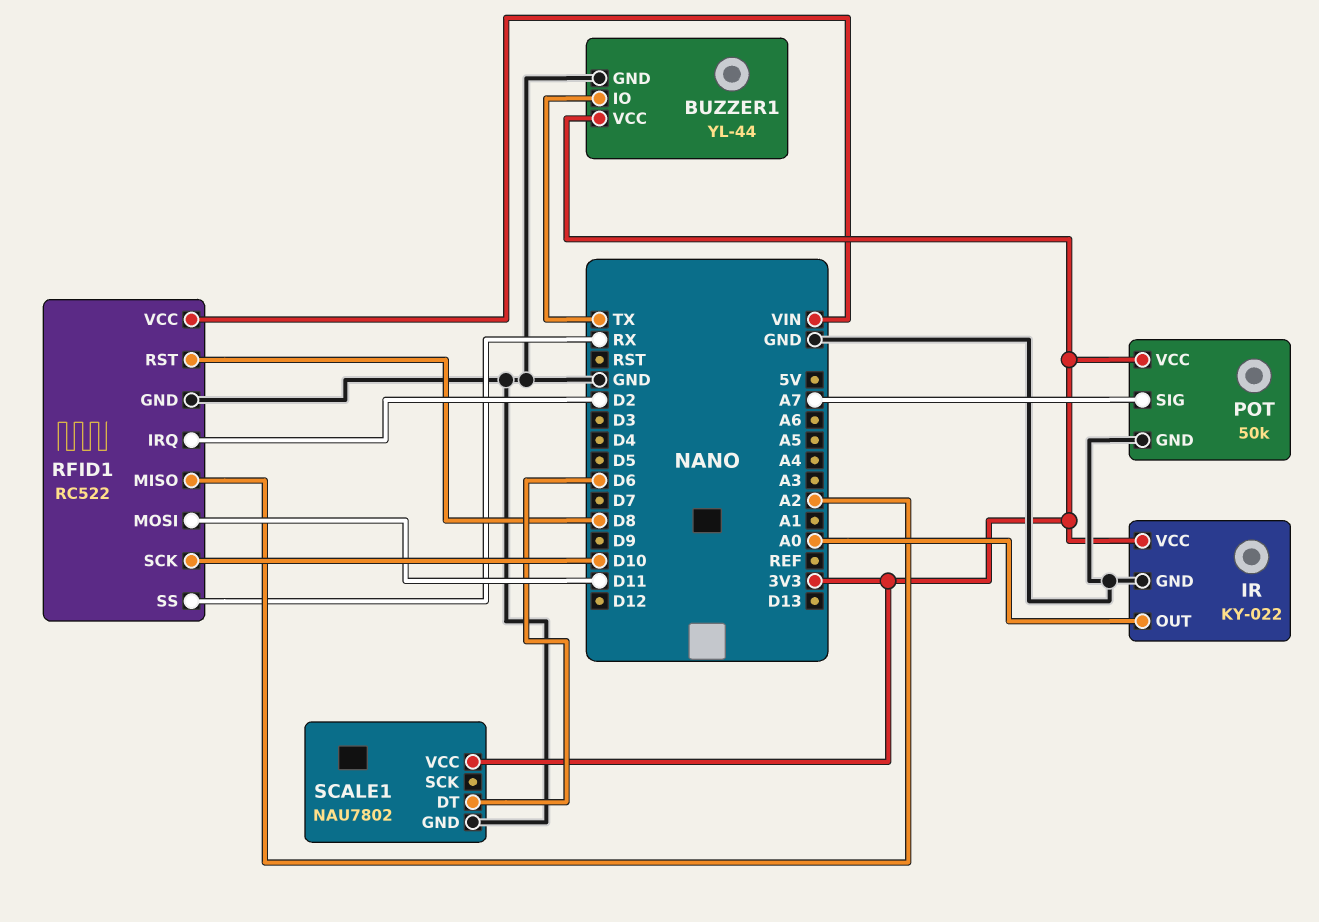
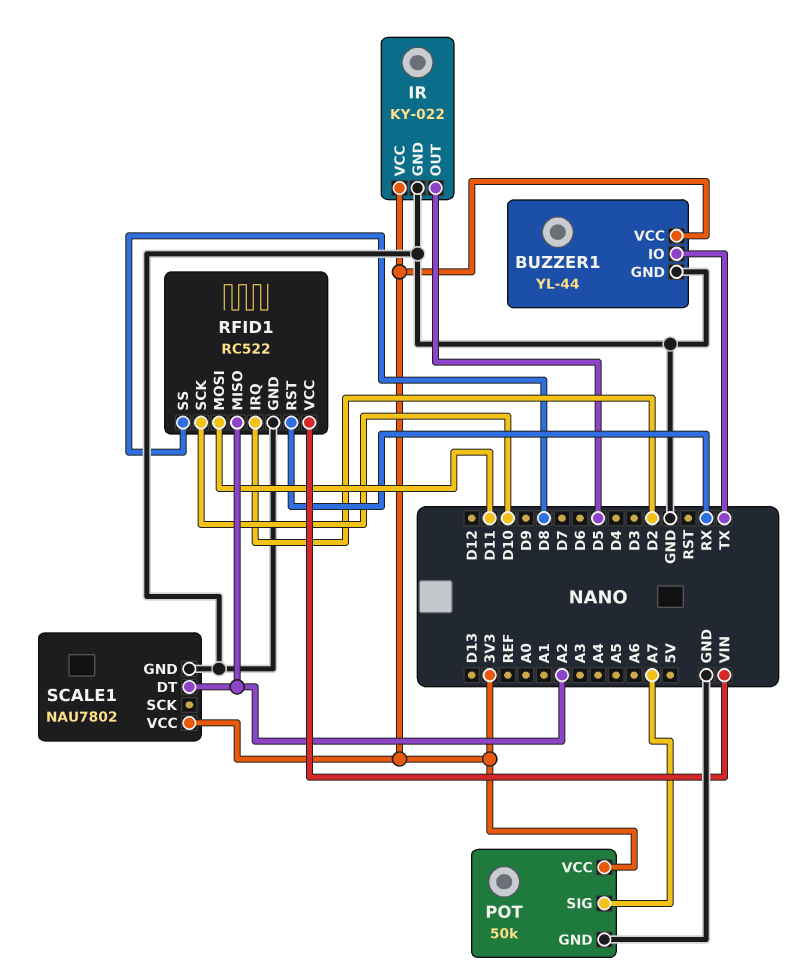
IR pin OUT: A0 -> D5
RFID1 pin RST: D8 -> RX
RFID1 pin SS: RX -> D8
SCALE1 pin DT: D6 -> A2

